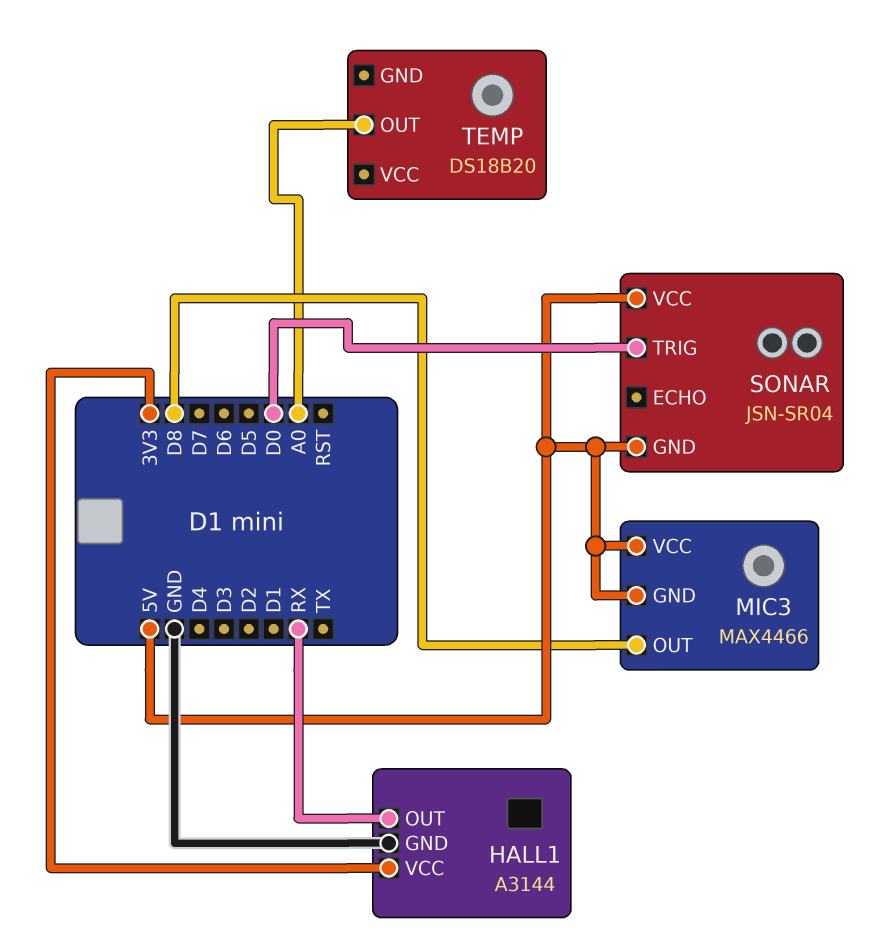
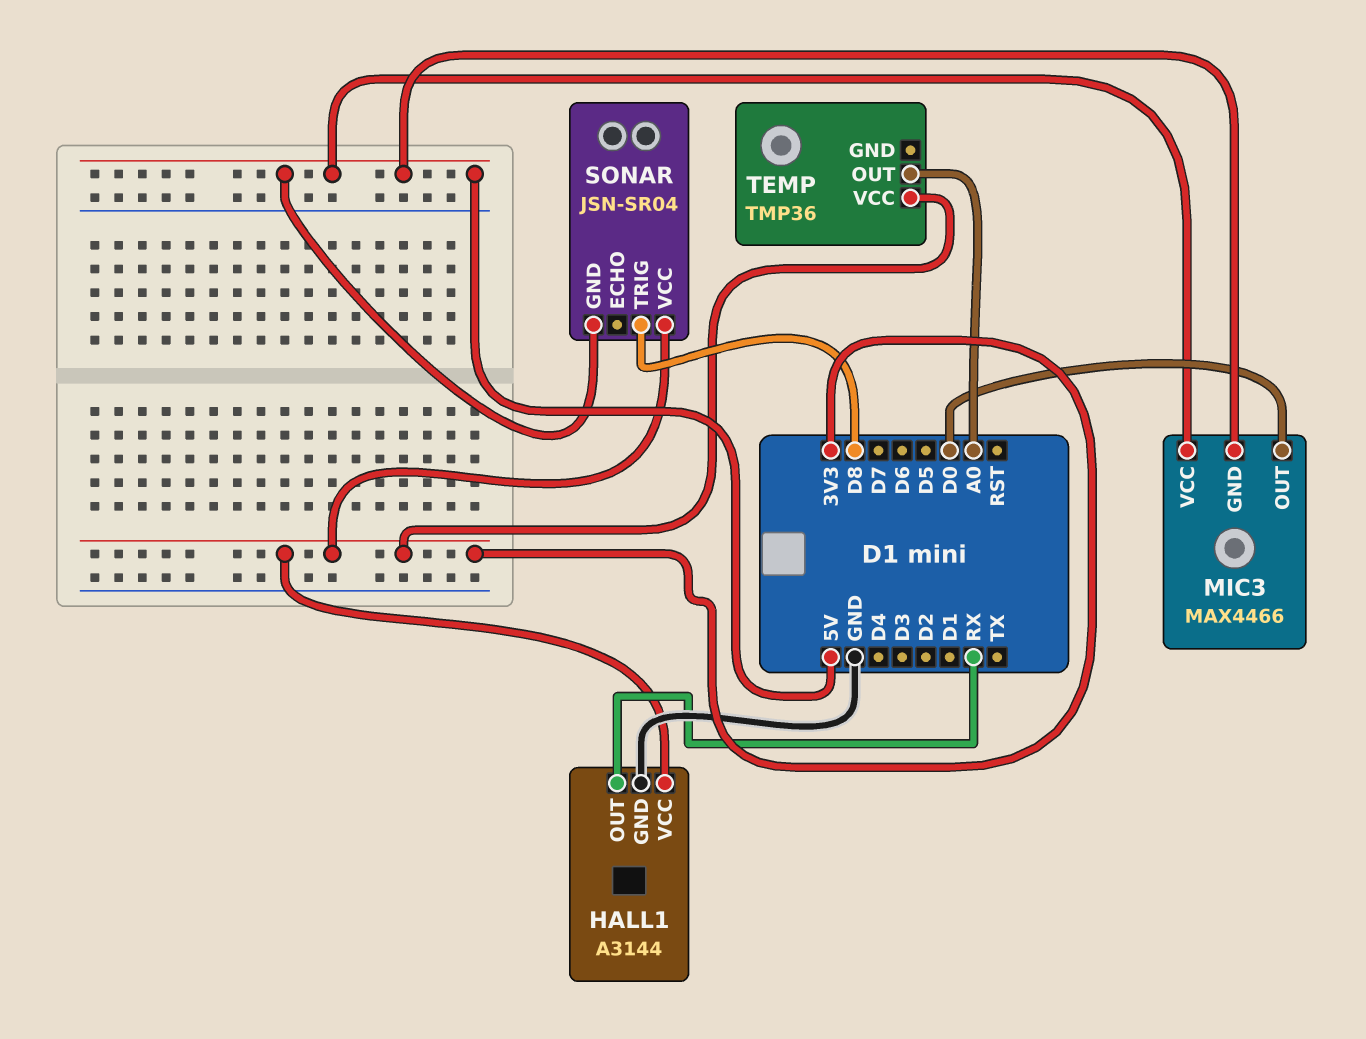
MIC3 pin OUT: D8 -> D0
SONAR pin TRIG: D0 -> D8
SONAR pin VCC: 5V -> 3V3
TEMP: DS18B20 -> TMP36
TEMP pin VCC: none -> 3V3

